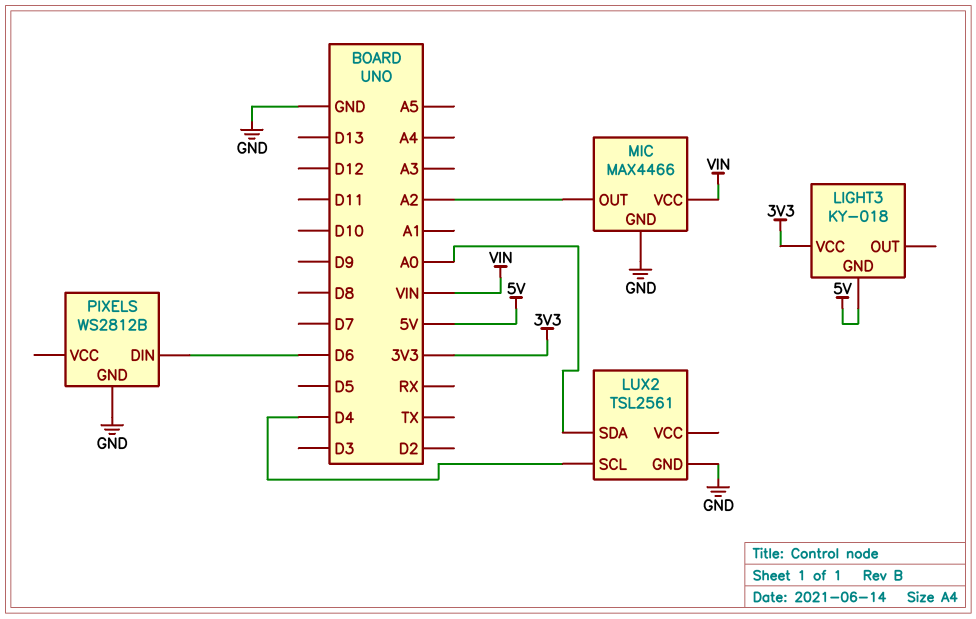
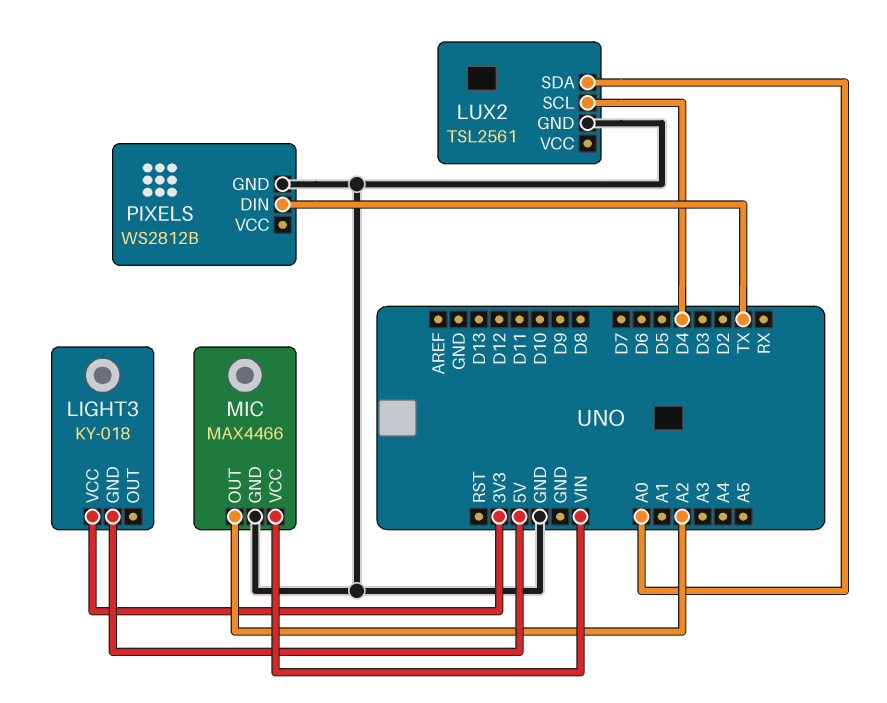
PIXELS pin DIN: D6 -> TX

